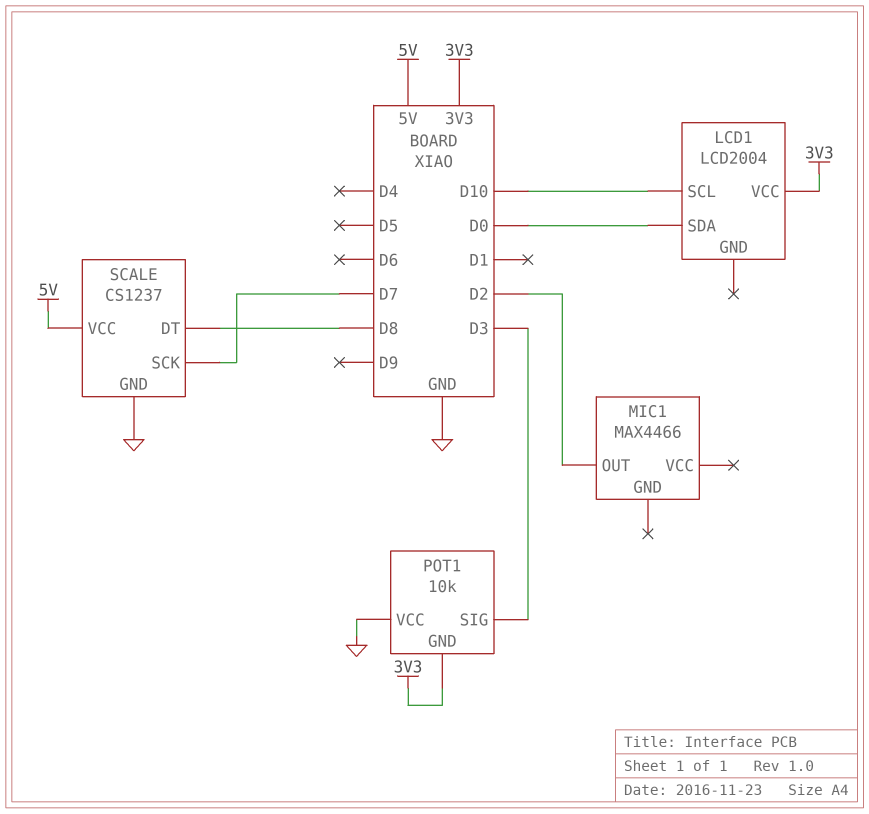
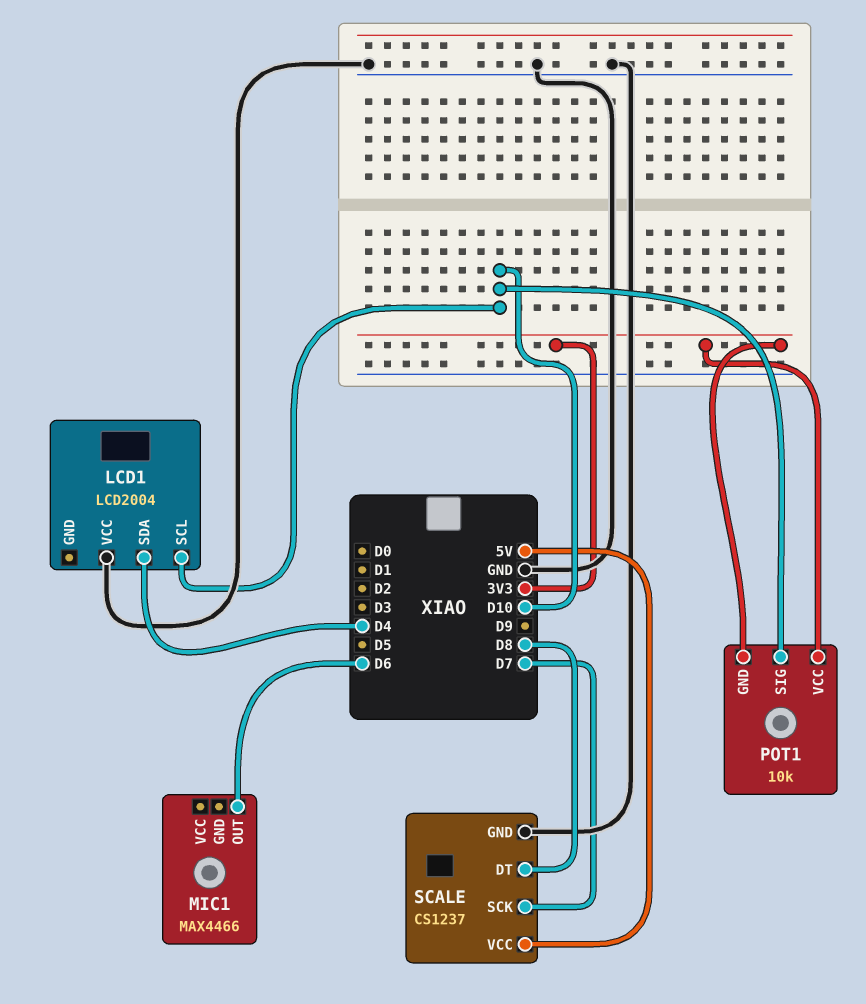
LCD1 pin SDA: D0 -> D4
LCD1 pin VCC: 3V3 -> GND
MIC1 pin OUT: D2 -> D6
POT1 pin SIG: D3 -> D10
POT1 pin VCC: GND -> 3V3

